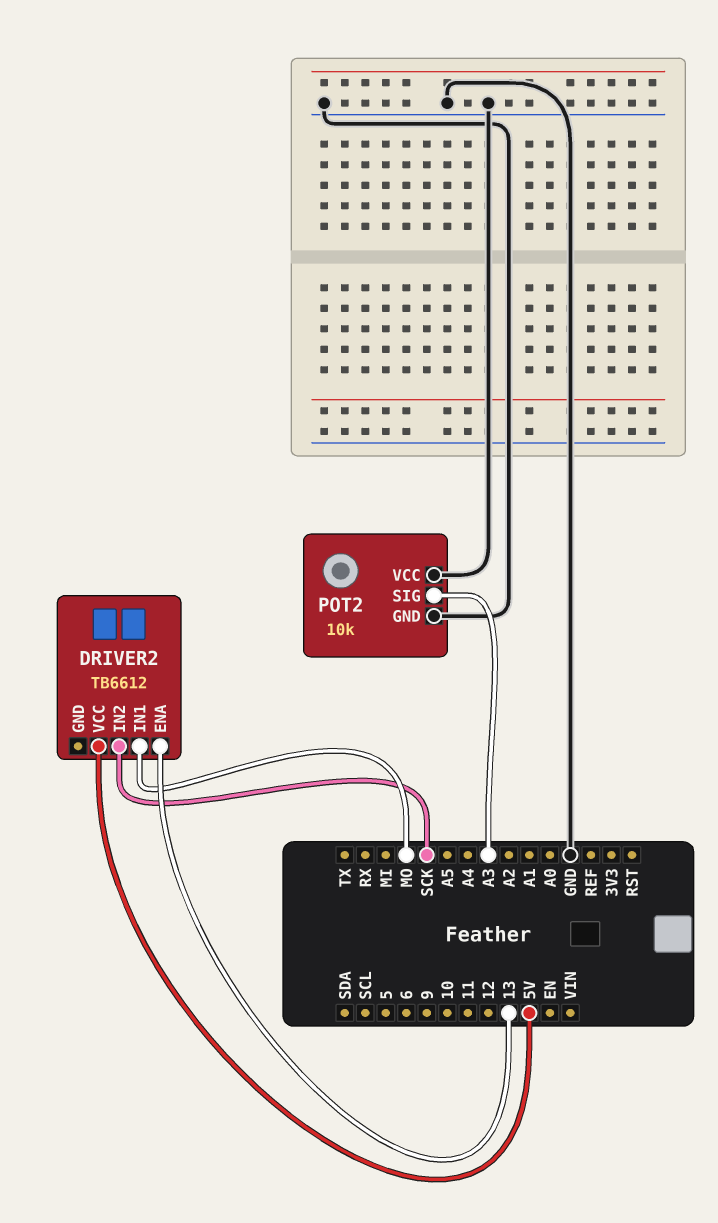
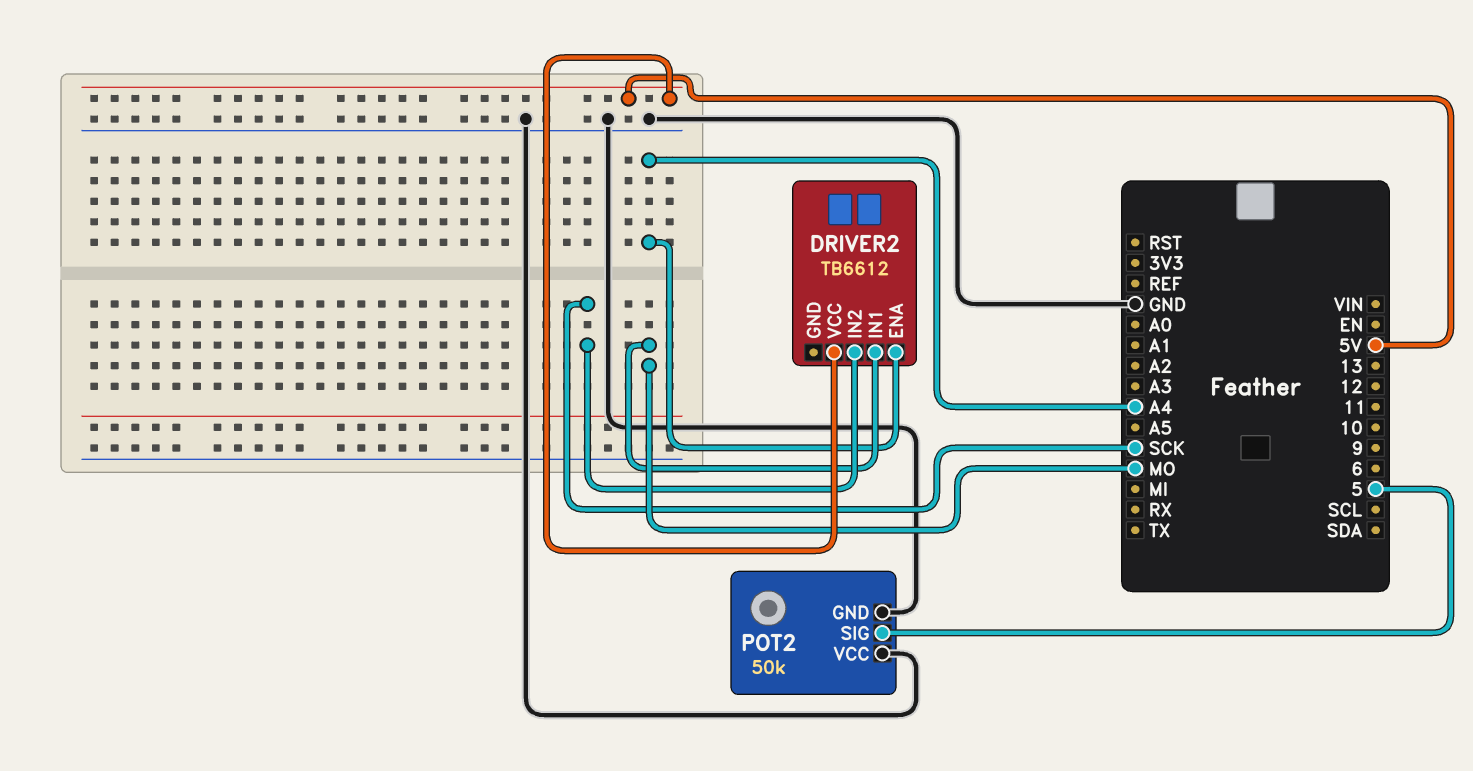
DRIVER2 pin ENA: 13 -> A4
POT2: 10k -> 50k
POT2 pin SIG: A3 -> 5

